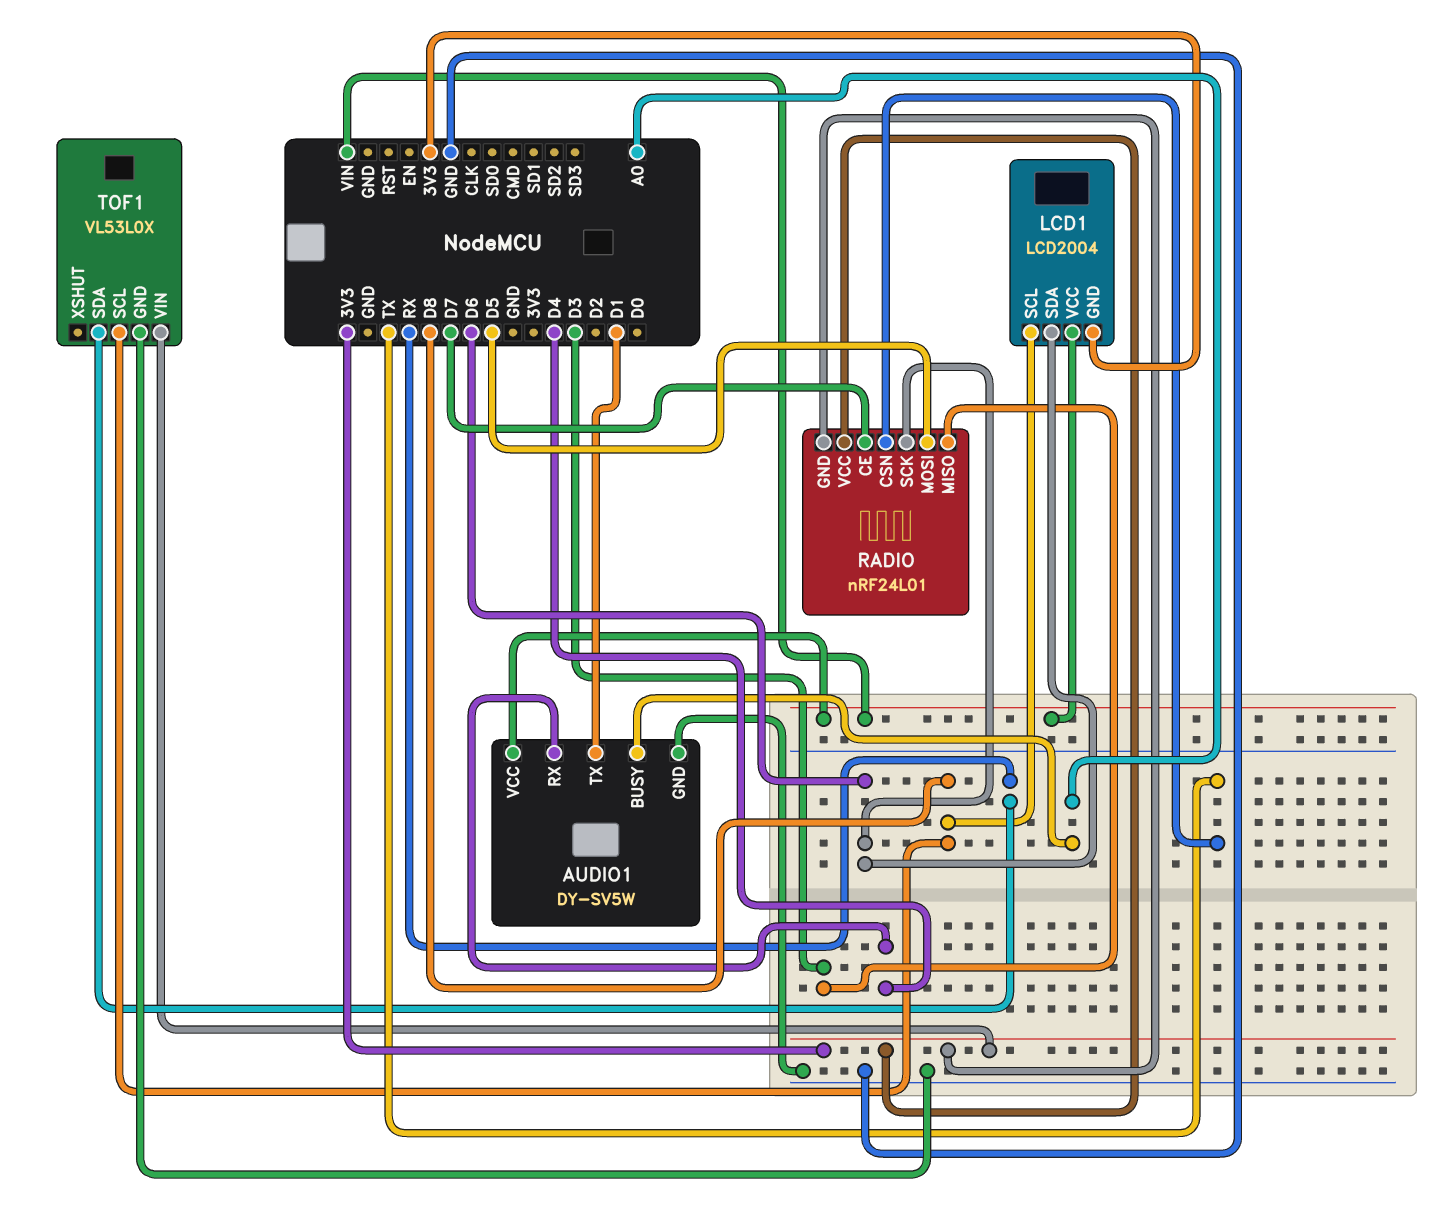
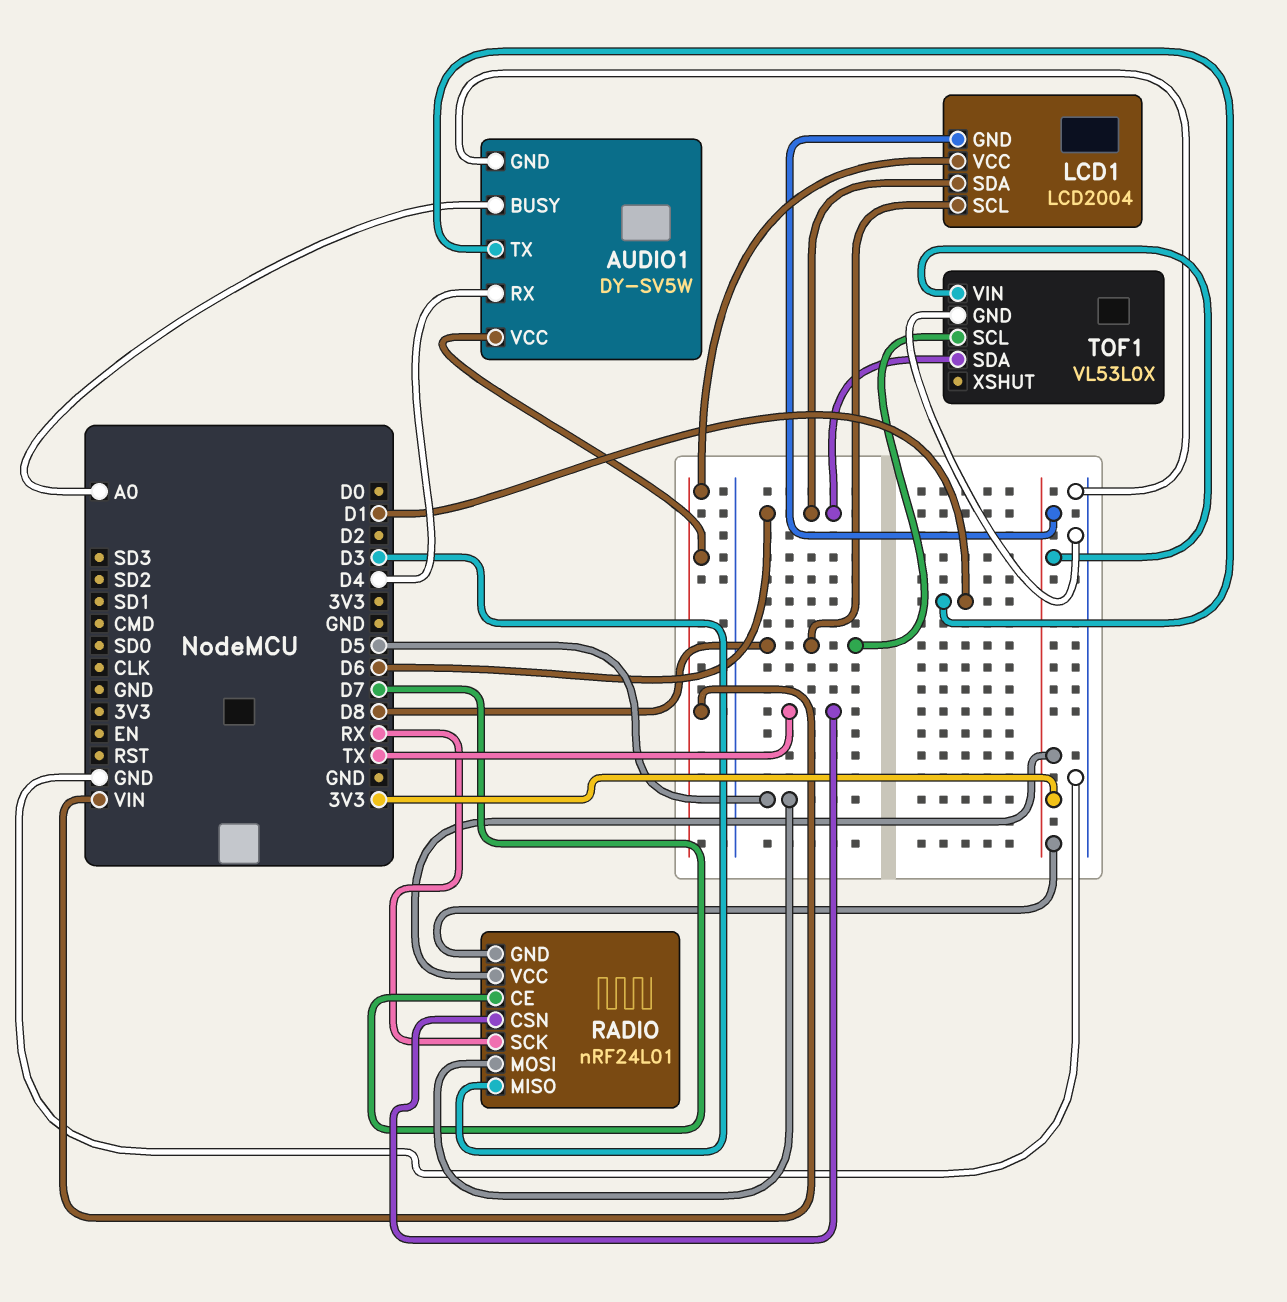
RADIO pin SCK: D6 -> RX
TOF1 pin SDA: RX -> D6

